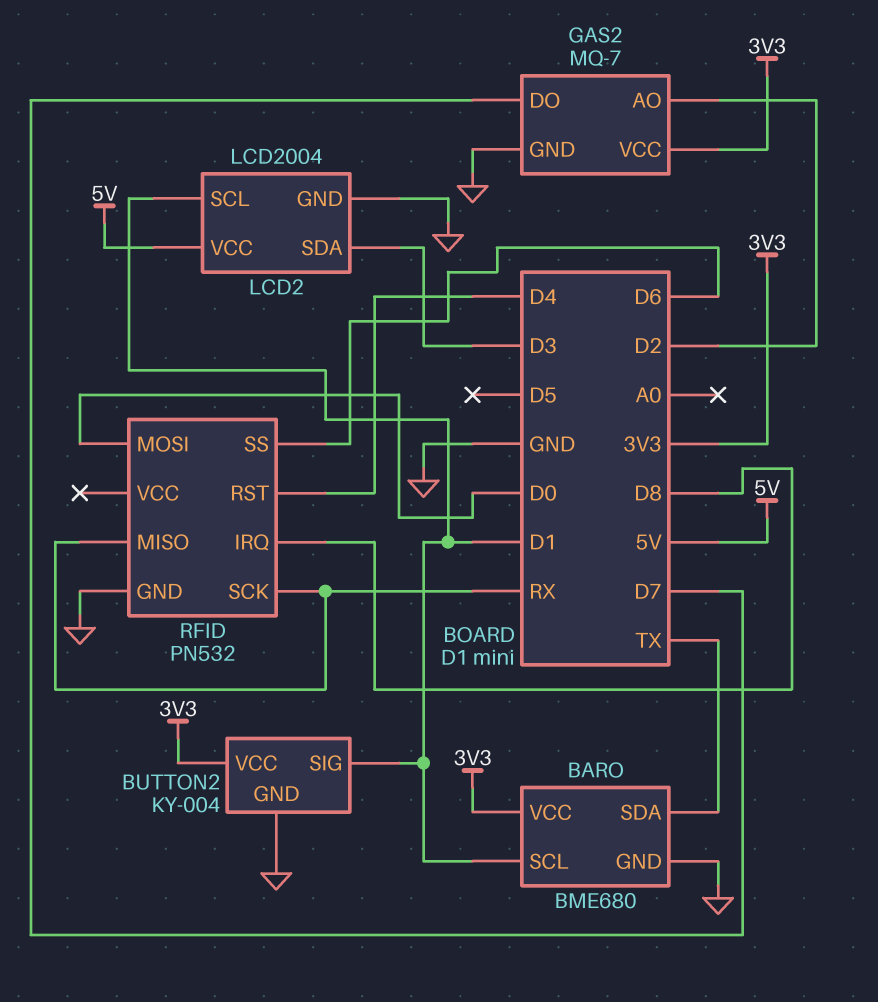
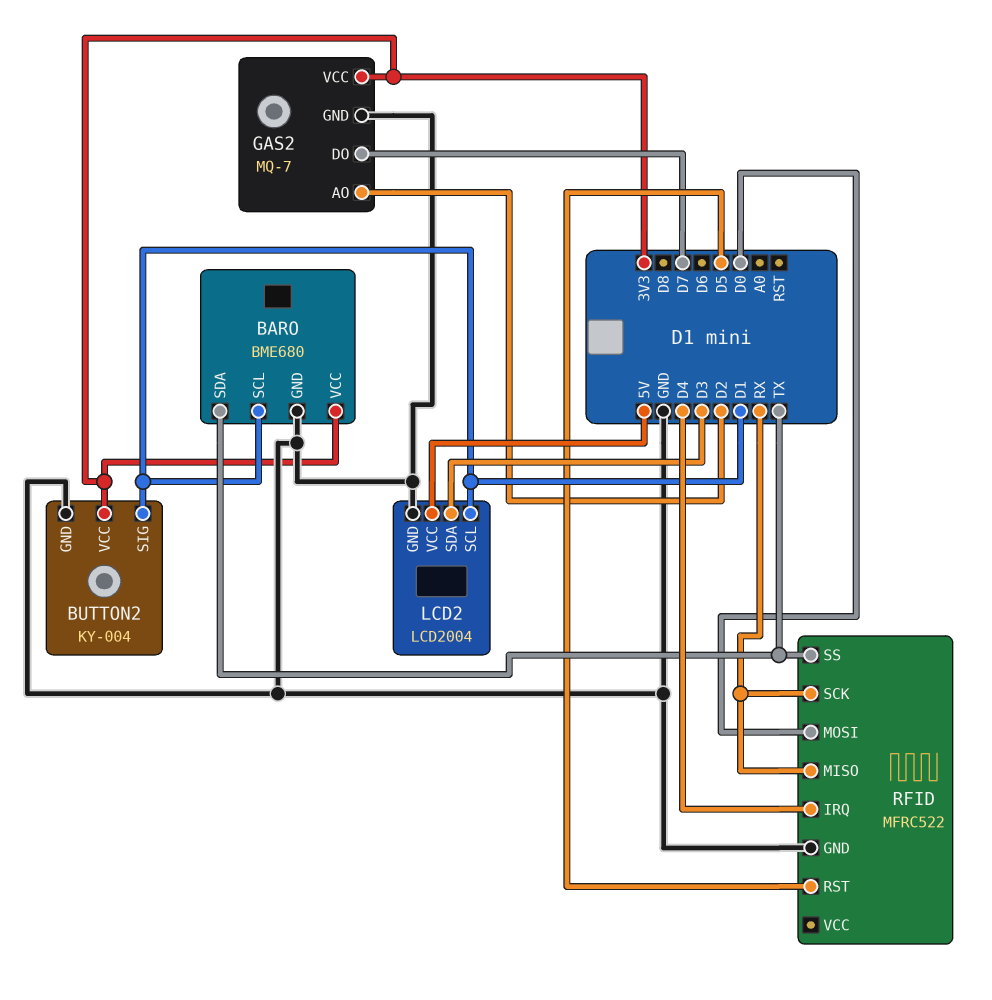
RFID: PN532 -> MFRC522
RFID pin IRQ: D8 -> D4
RFID pin RST: D4 -> D5
RFID pin SS: D6 -> TX

